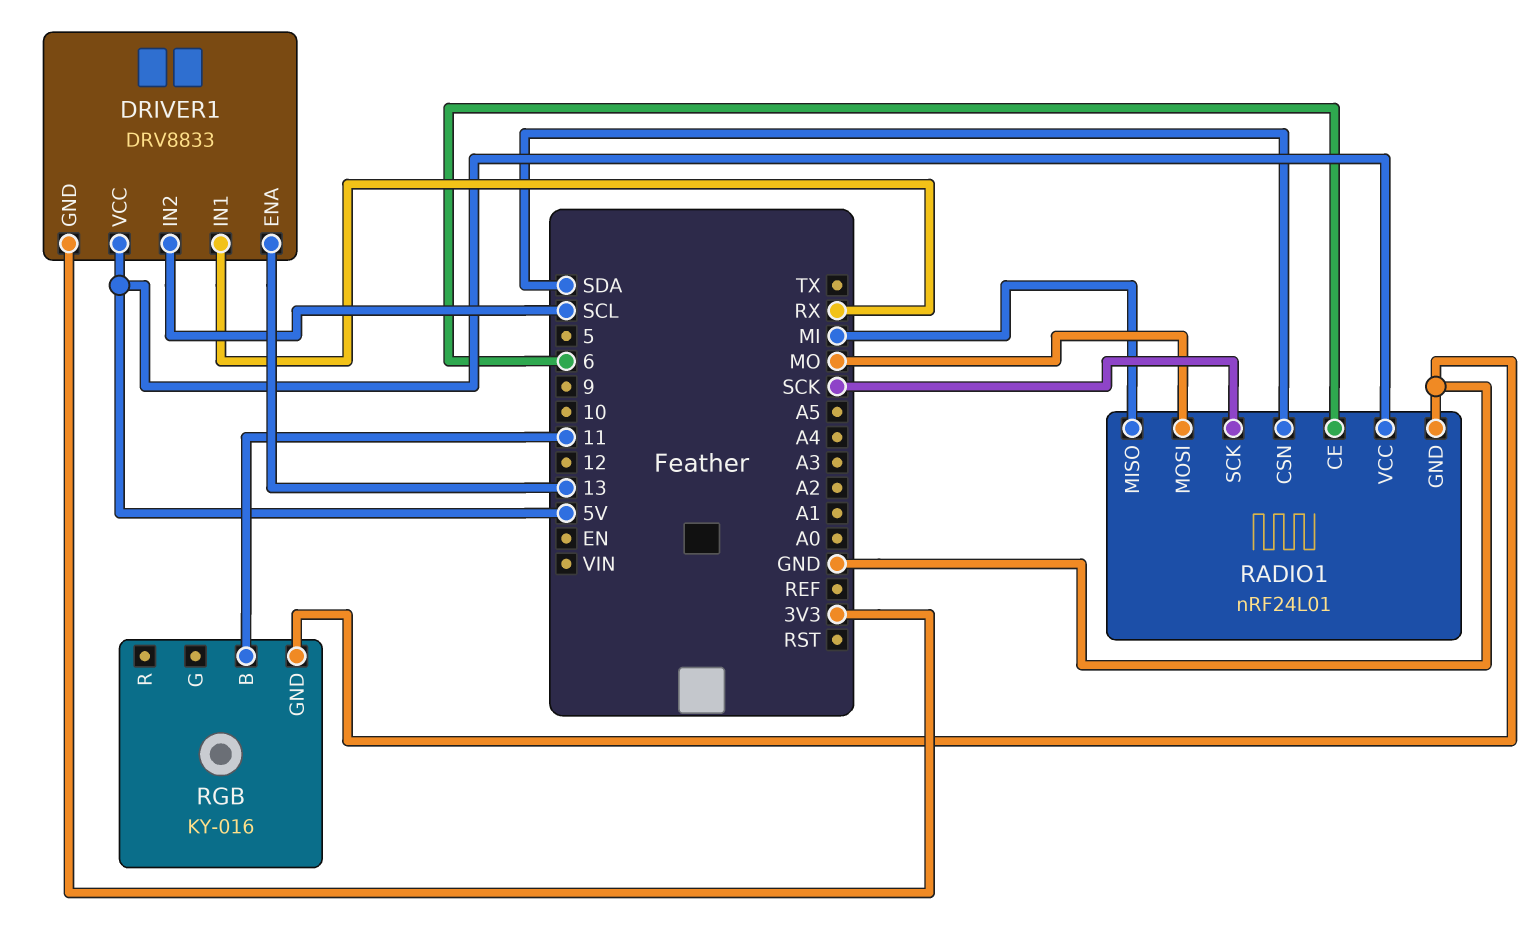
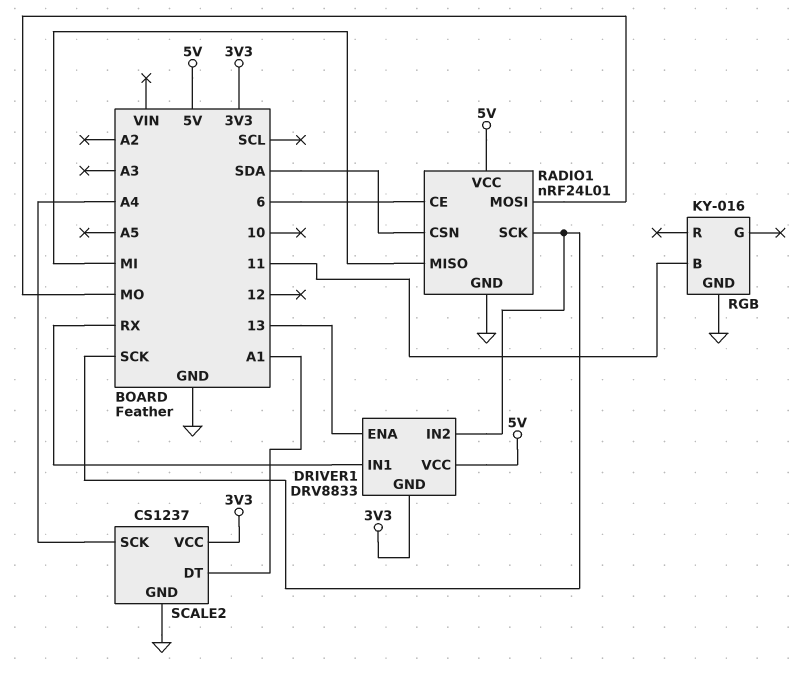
DRIVER1 pin IN2: SCL -> SCK
SCALE2: none -> CS1237
SCALE2 pin DT: none -> A1
SCALE2 pin GND: none -> GND
SCALE2 pin SCK: none -> A4
SCALE2 pin VCC: none -> 3V3

